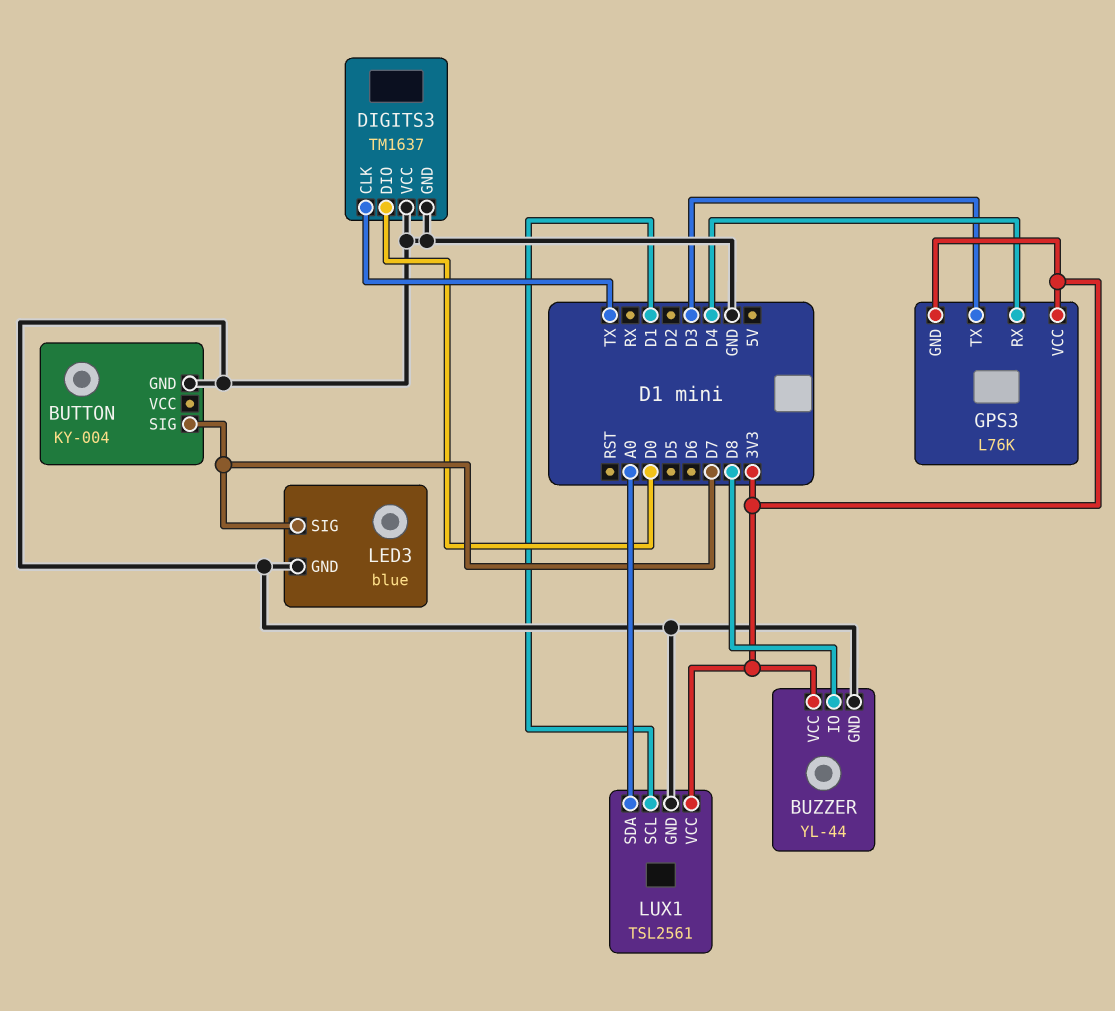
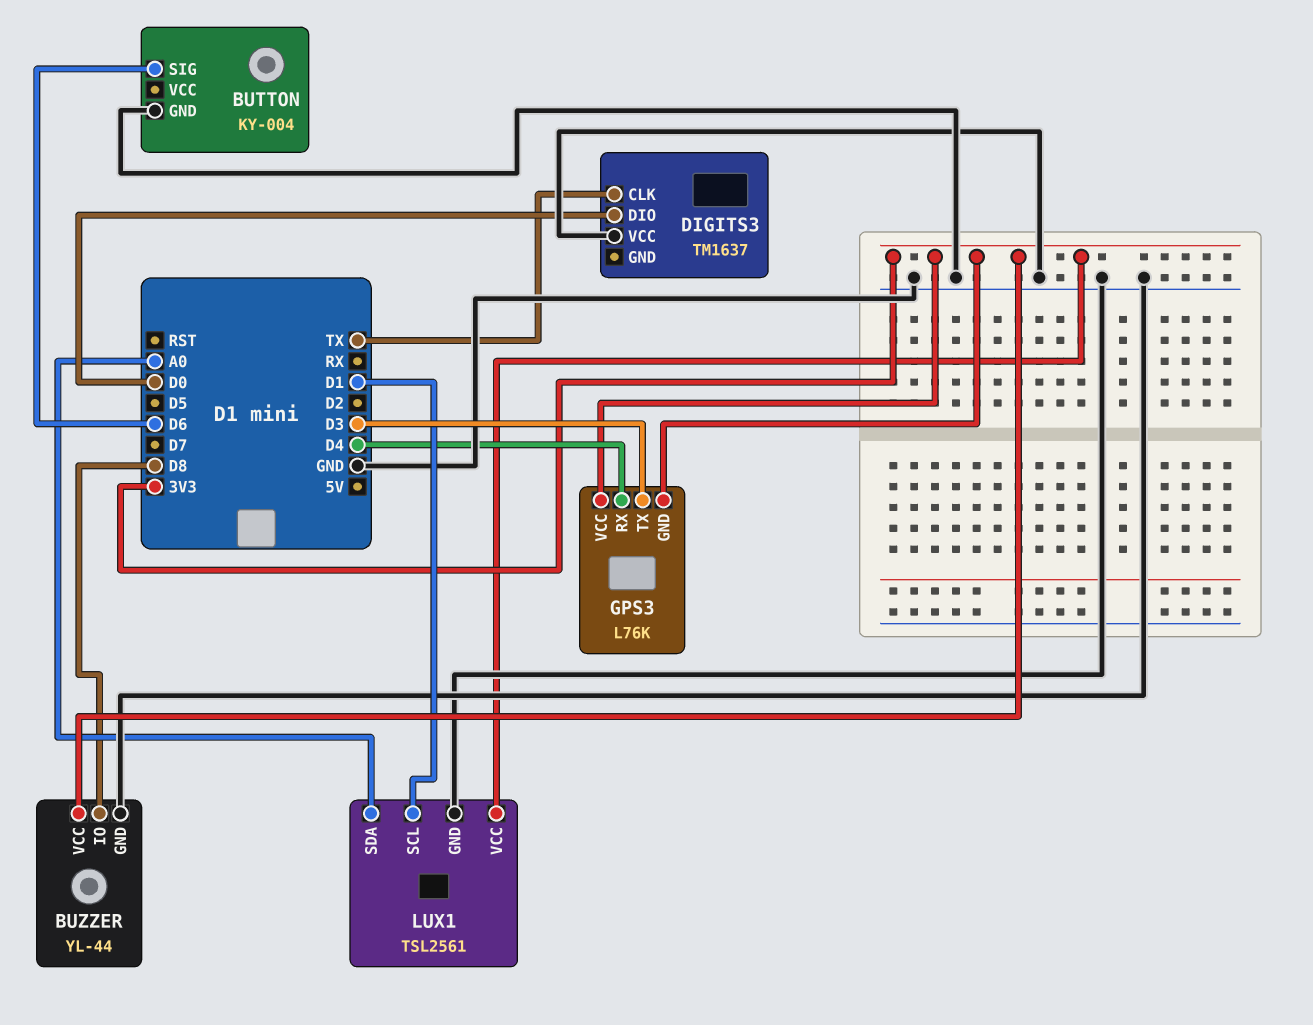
BUTTON pin SIG: D7 -> D6
DIGITS3 pin GND: GND -> none
LED3: blue -> none
LED3 pin GND: GND -> none
LED3 pin SIG: D7 -> none

